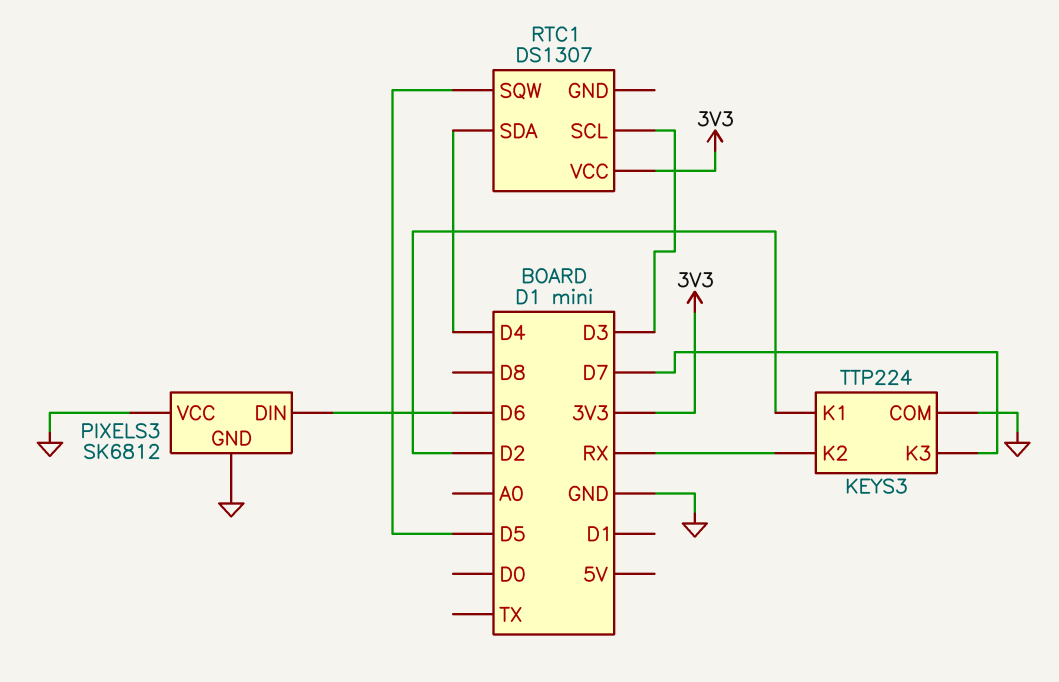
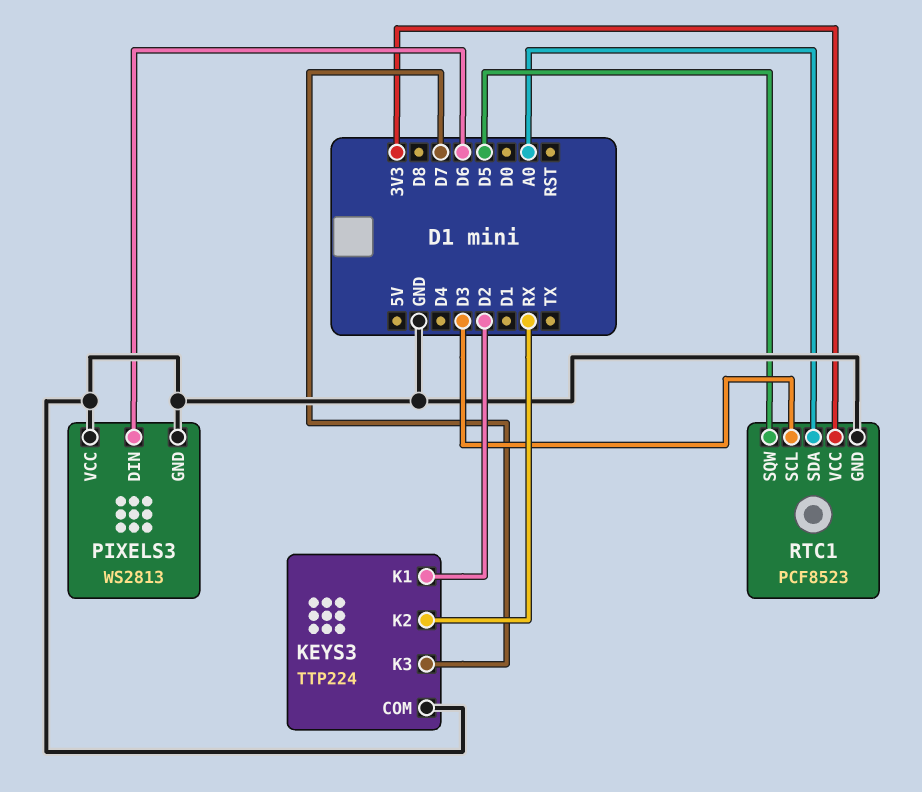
PIXELS3: SK6812 -> WS2813
RTC1: DS1307 -> PCF8523
RTC1 pin GND: none -> GND
RTC1 pin SDA: D4 -> A0

